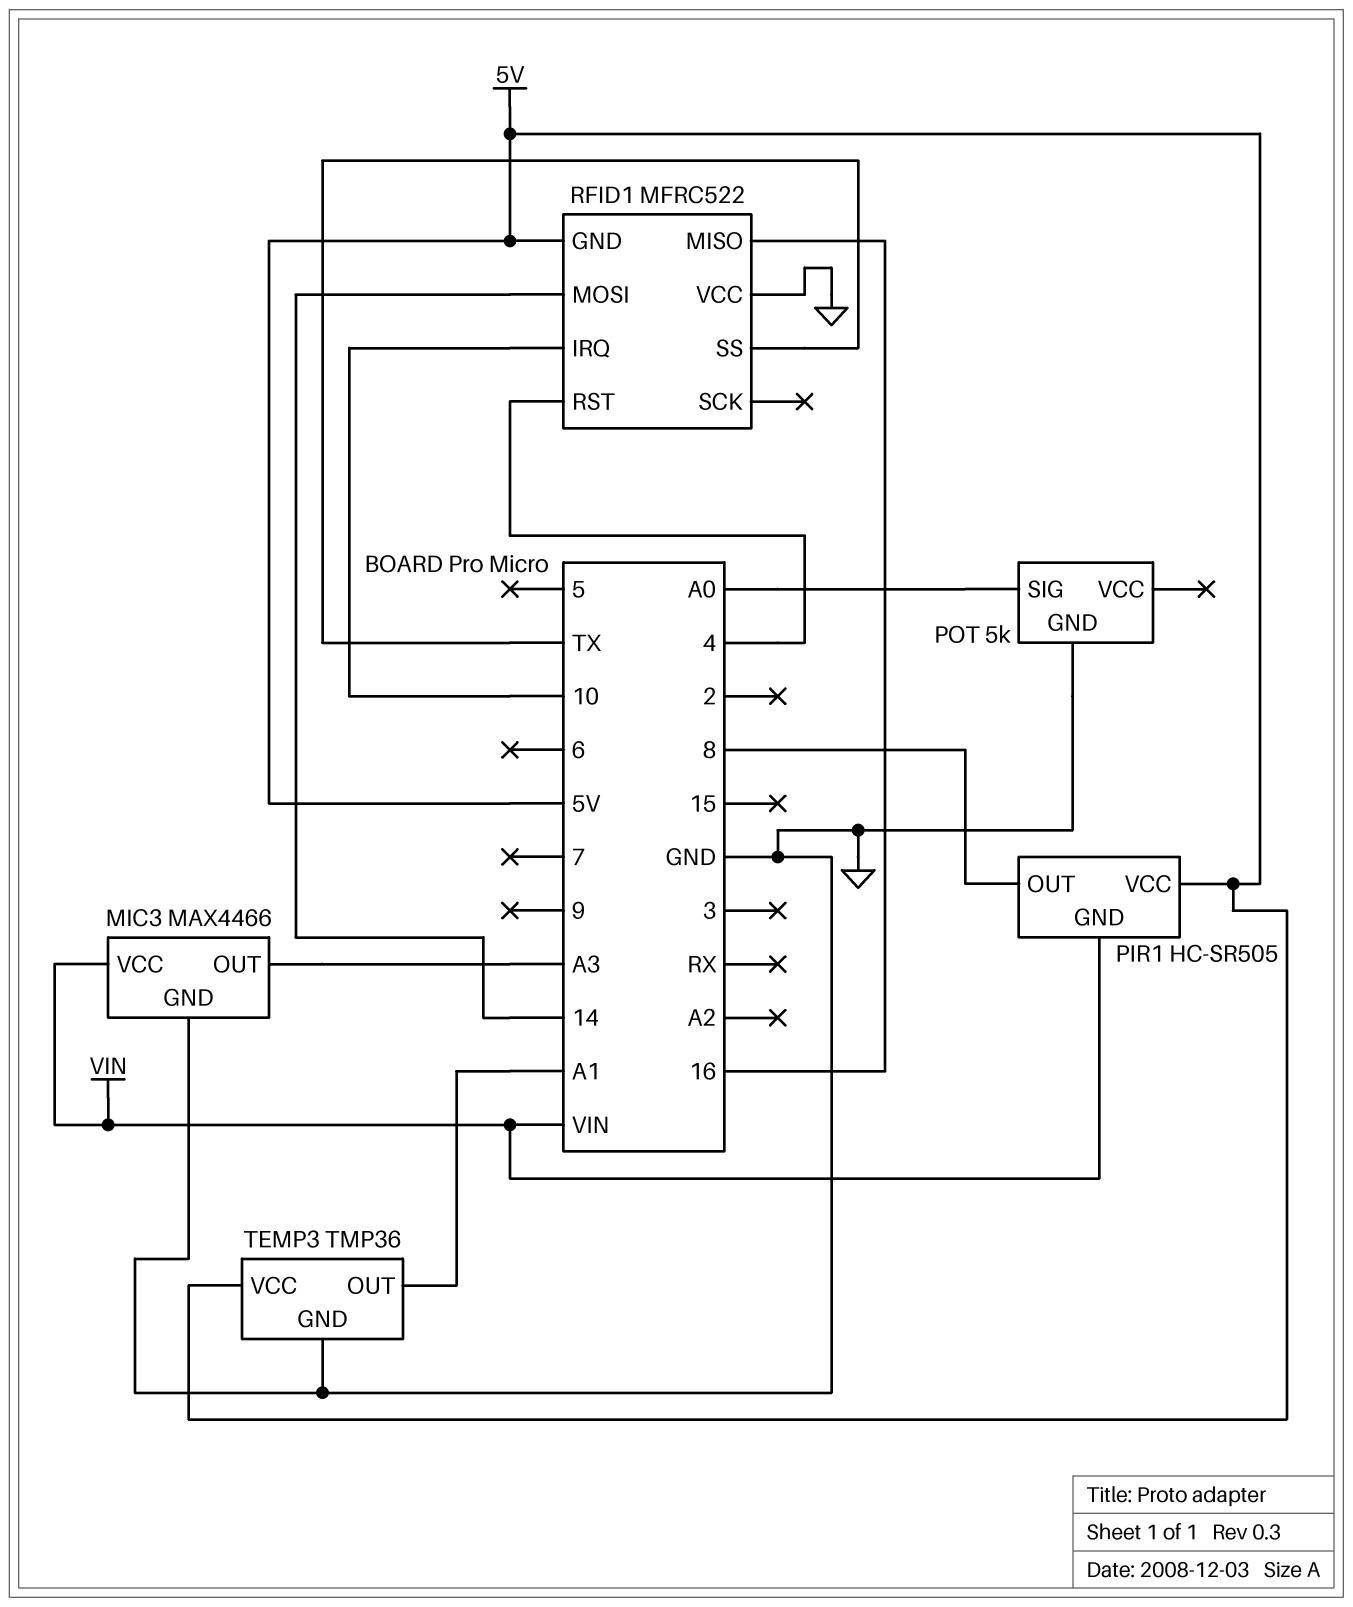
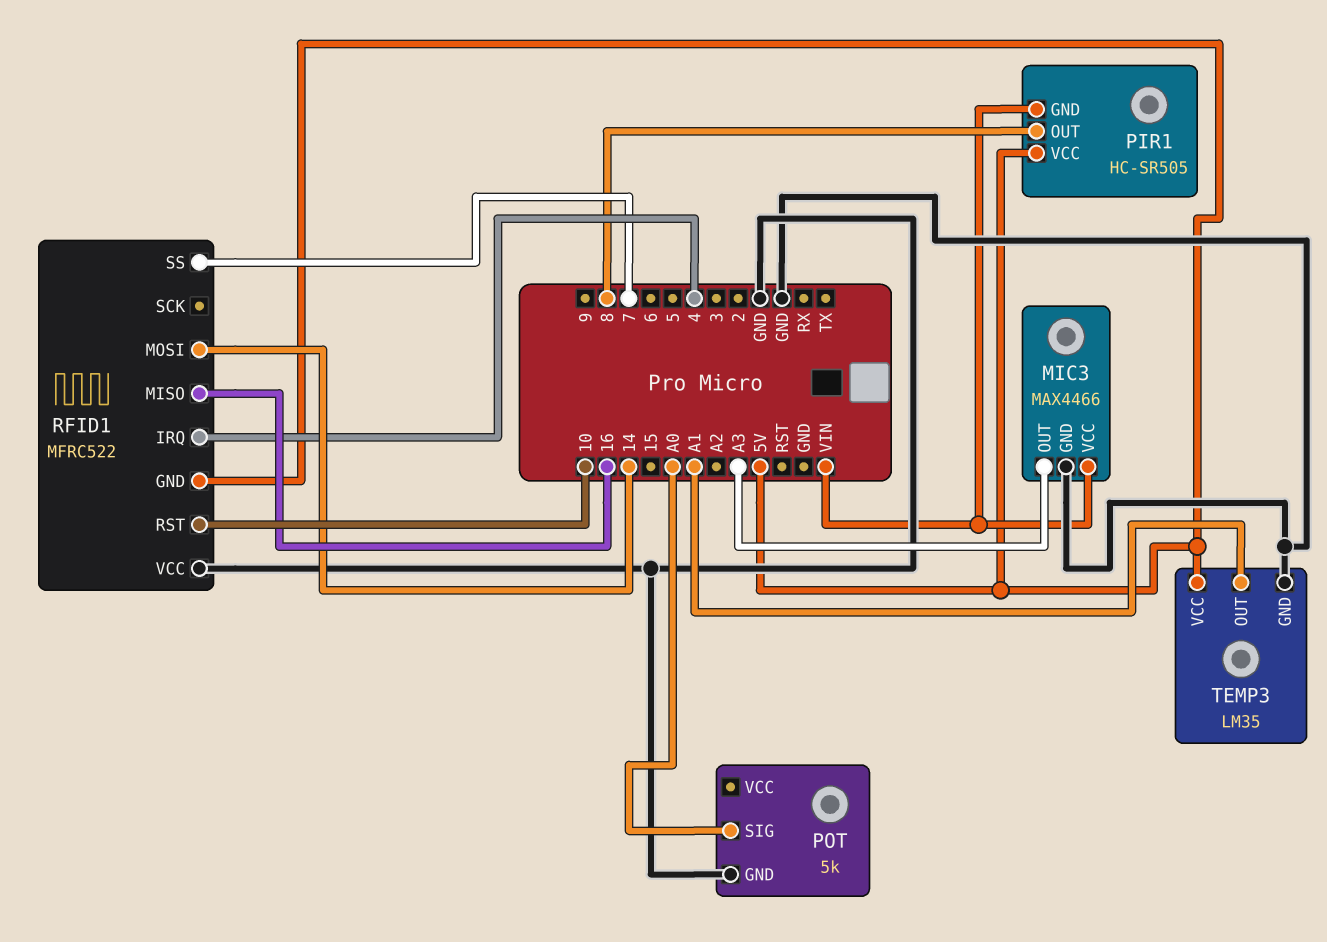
RFID1 pin IRQ: 10 -> 4
RFID1 pin RST: 4 -> 10
RFID1 pin SS: TX -> 7
TEMP3: TMP36 -> LM35

